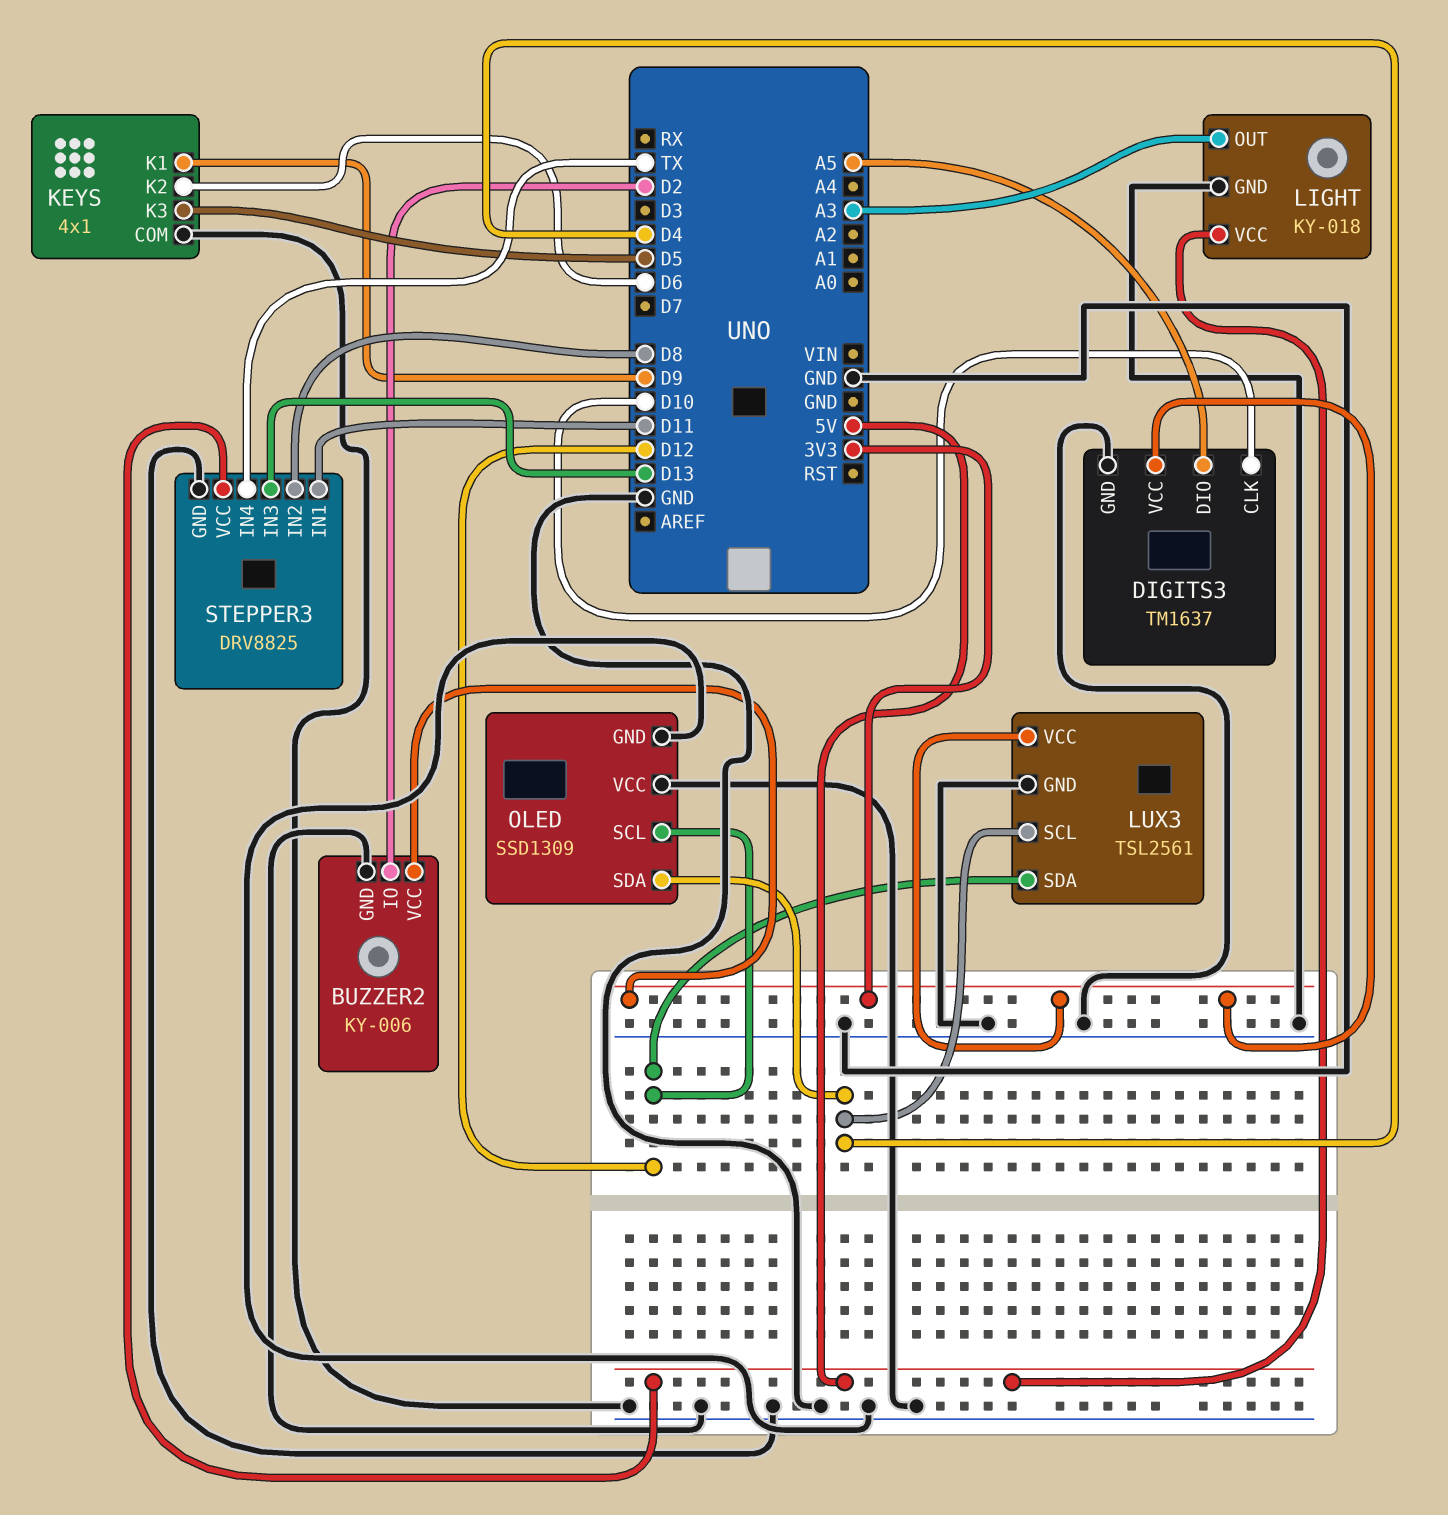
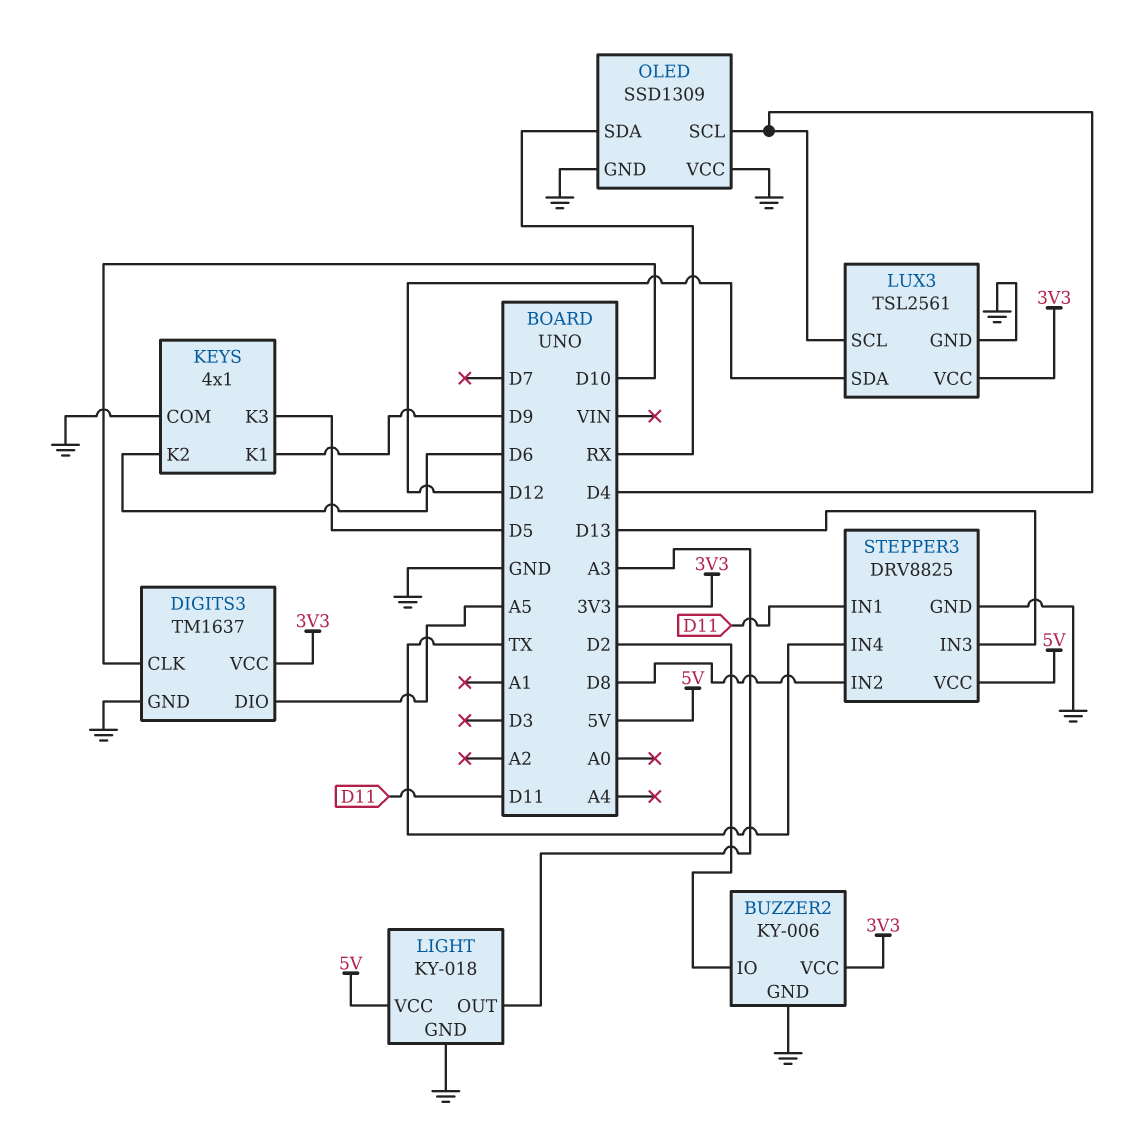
OLED pin SCL: D12 -> D4
OLED pin SDA: D4 -> RX

